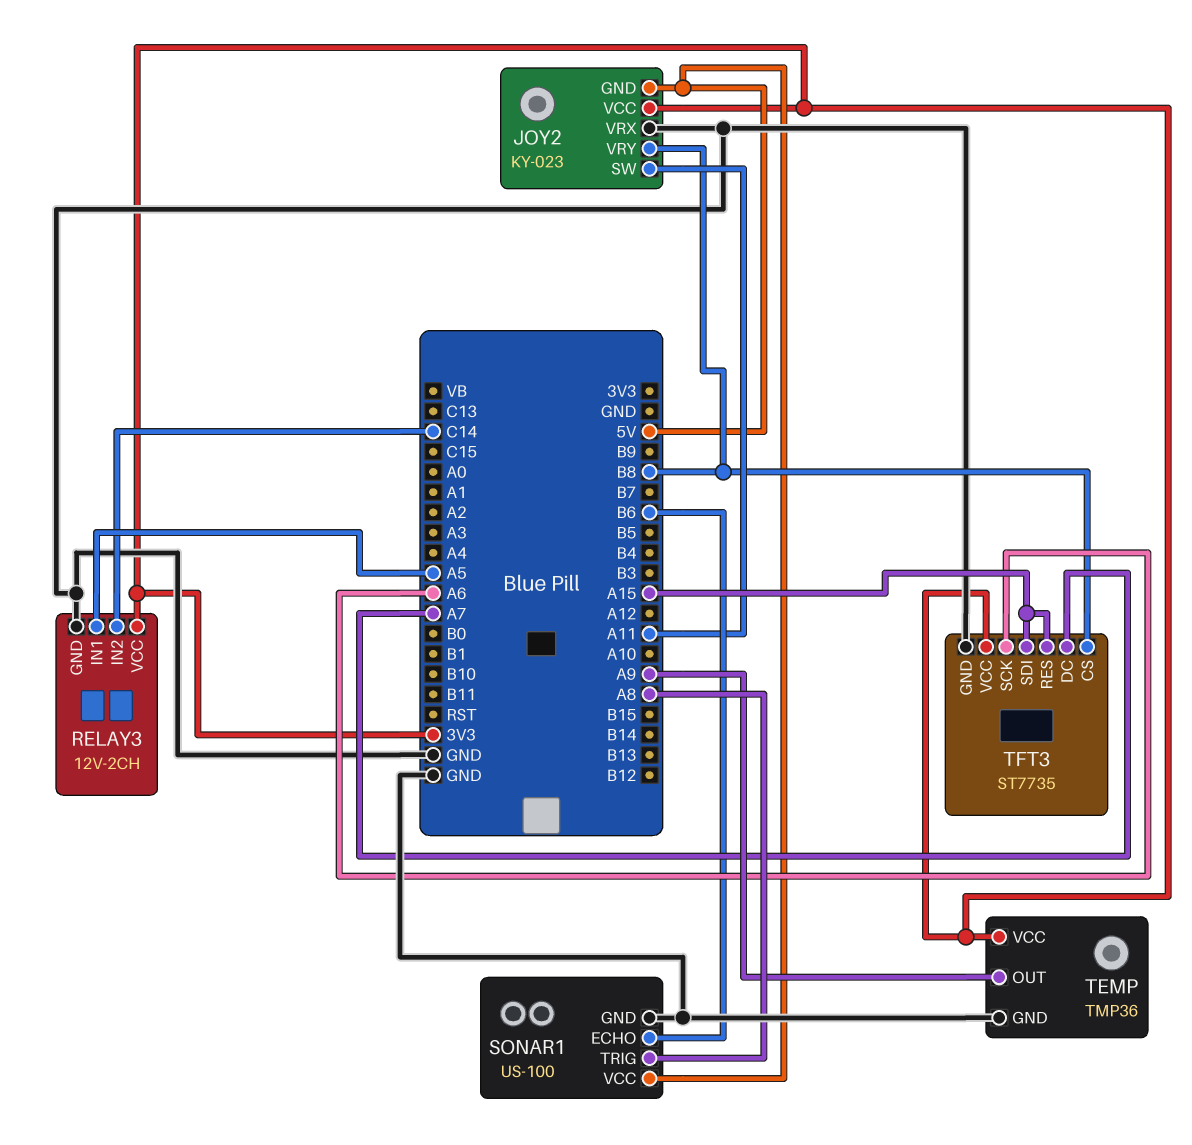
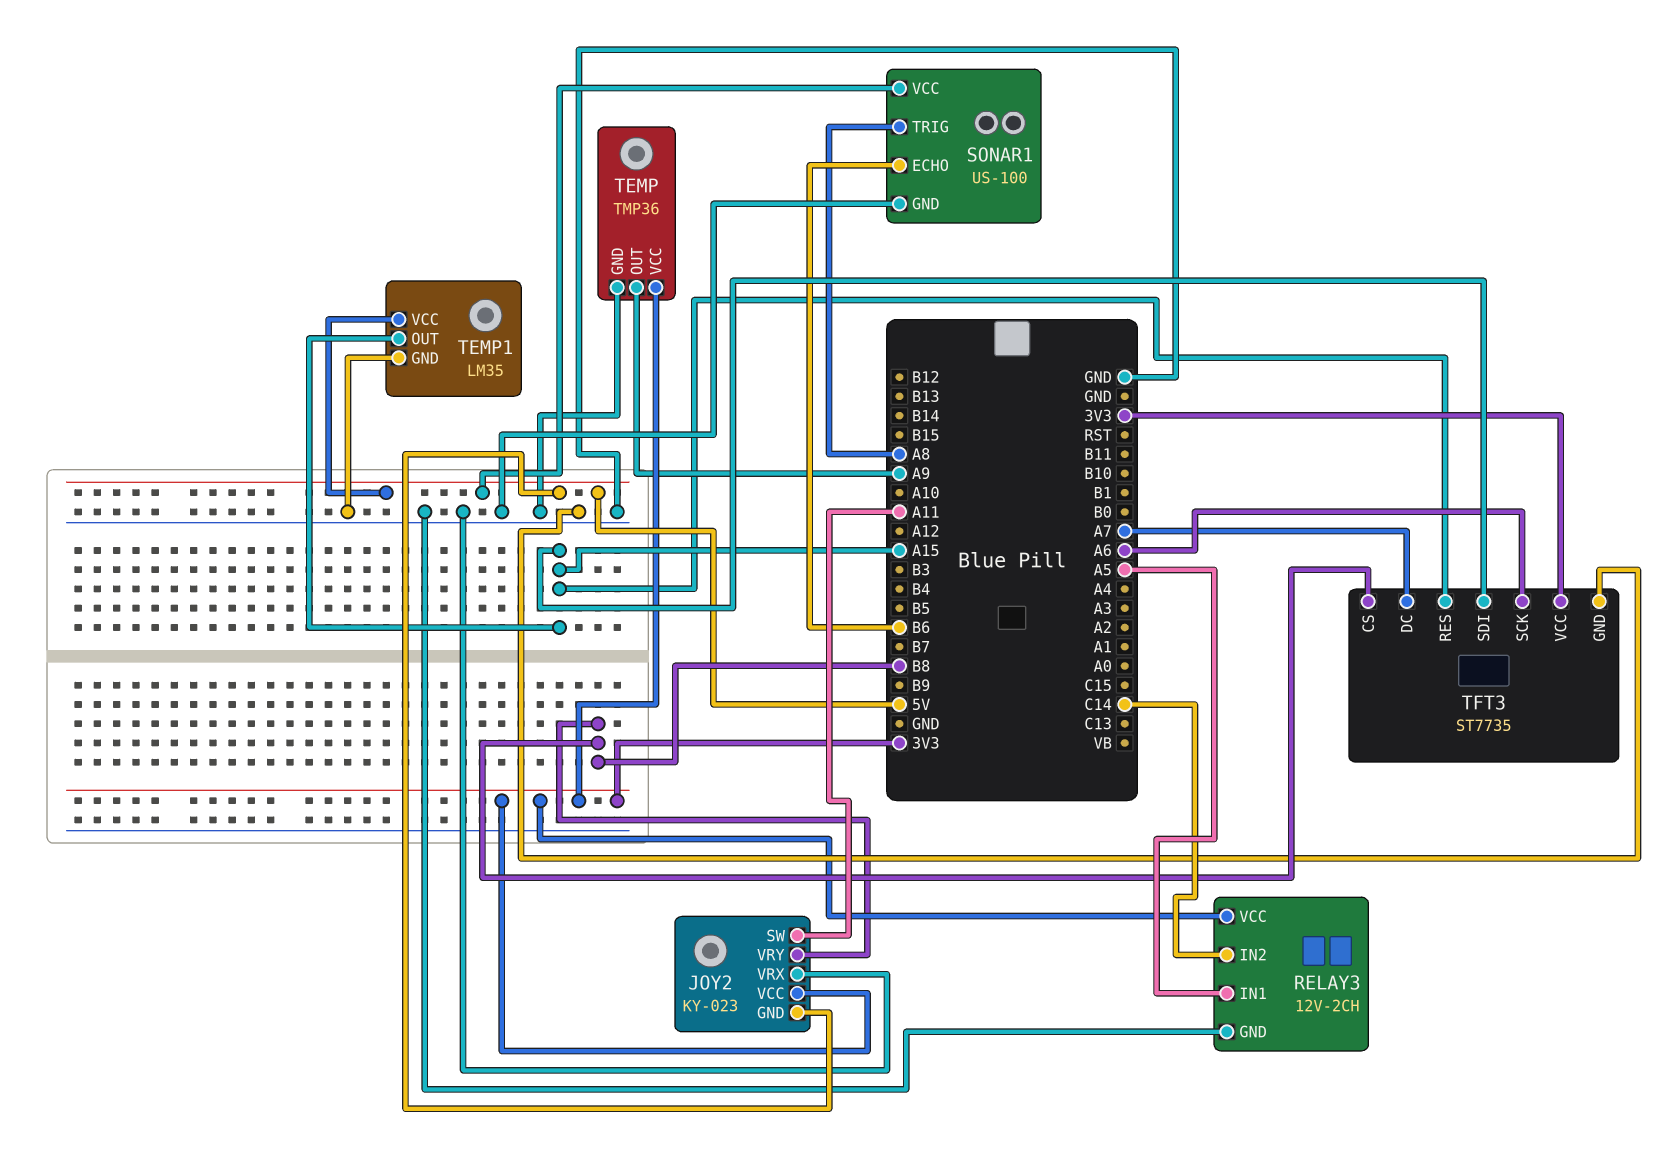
TEMP1: none -> LM35
TEMP1 pin GND: none -> GND
TEMP1 pin OUT: none -> A15
TEMP1 pin VCC: none -> 5V

